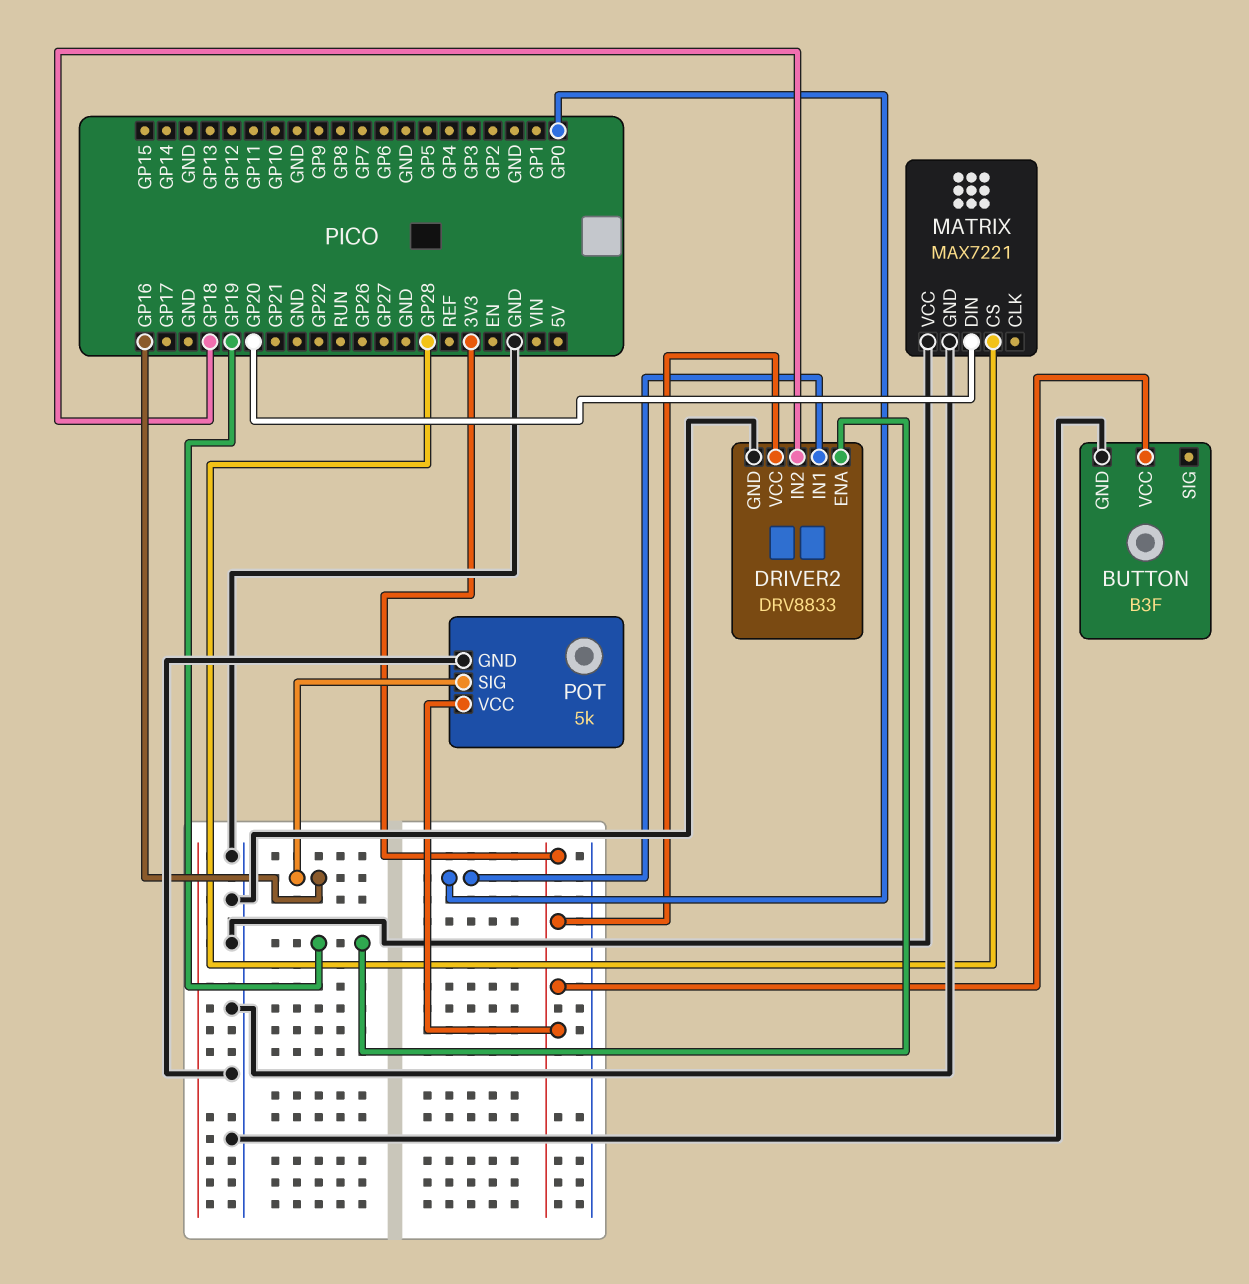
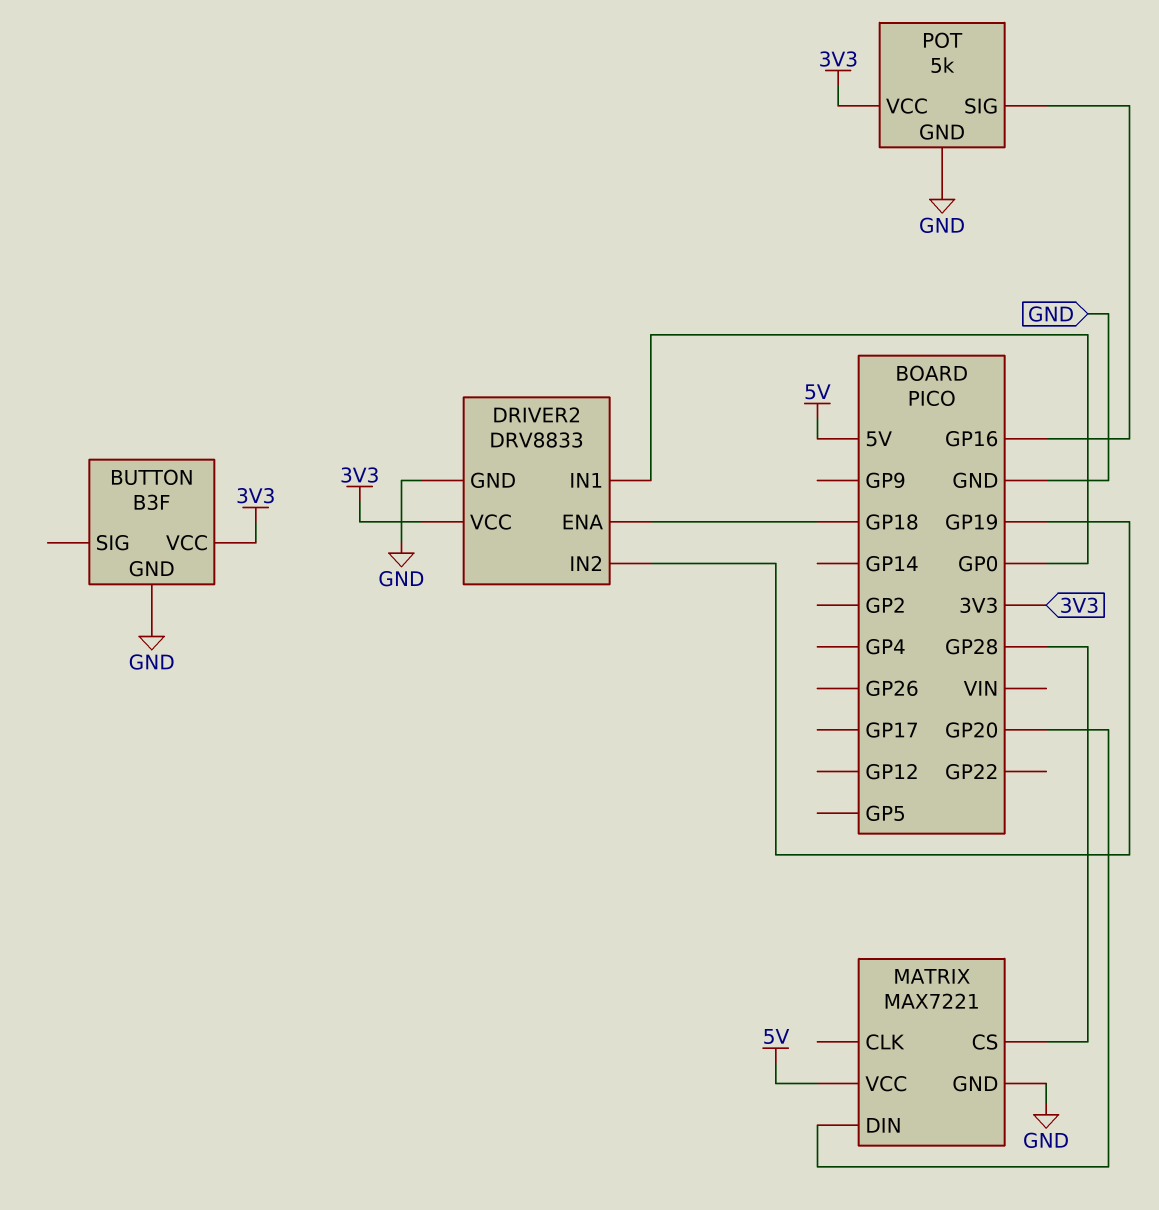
DRIVER2 pin ENA: GP19 -> GP18
DRIVER2 pin IN2: GP18 -> GP19
MATRIX pin VCC: GND -> 5V

